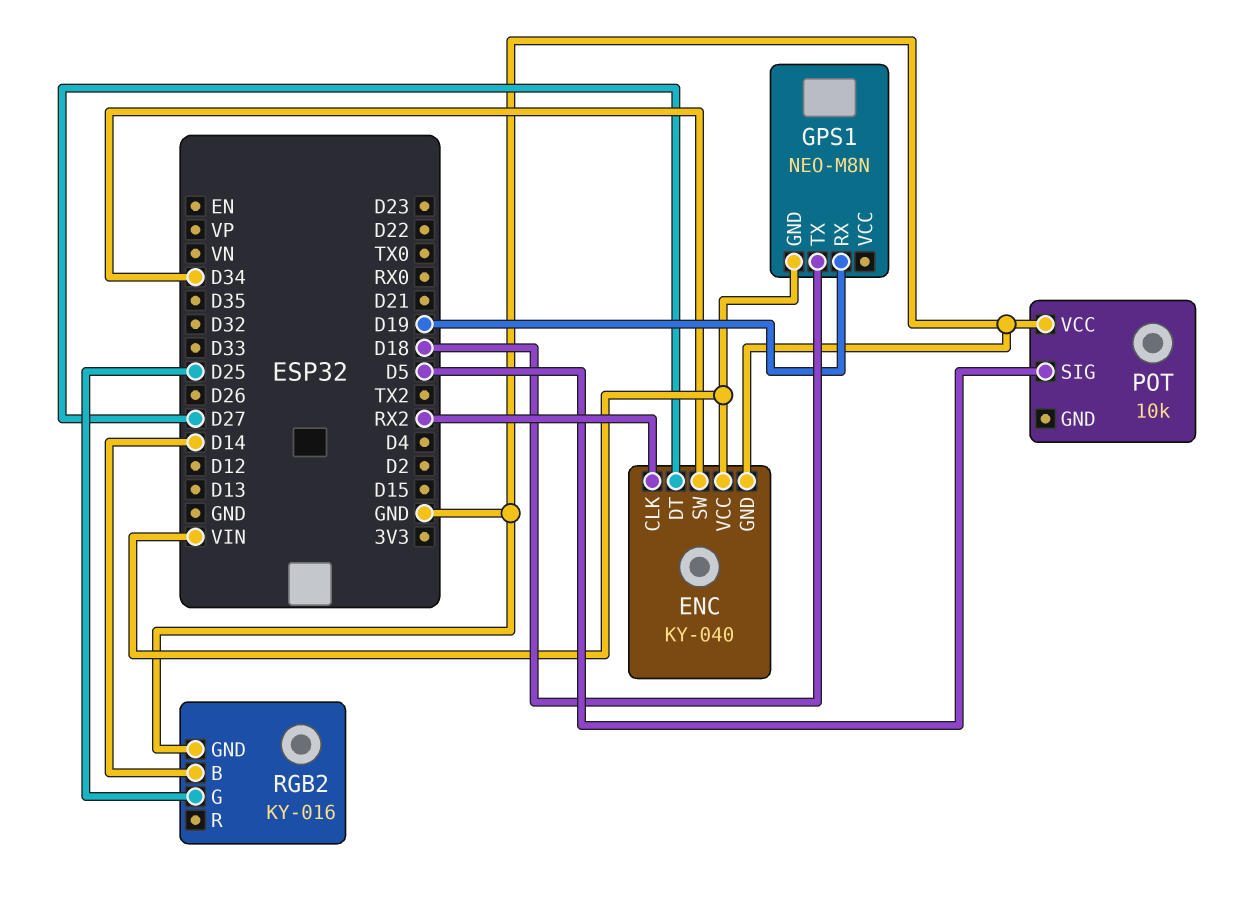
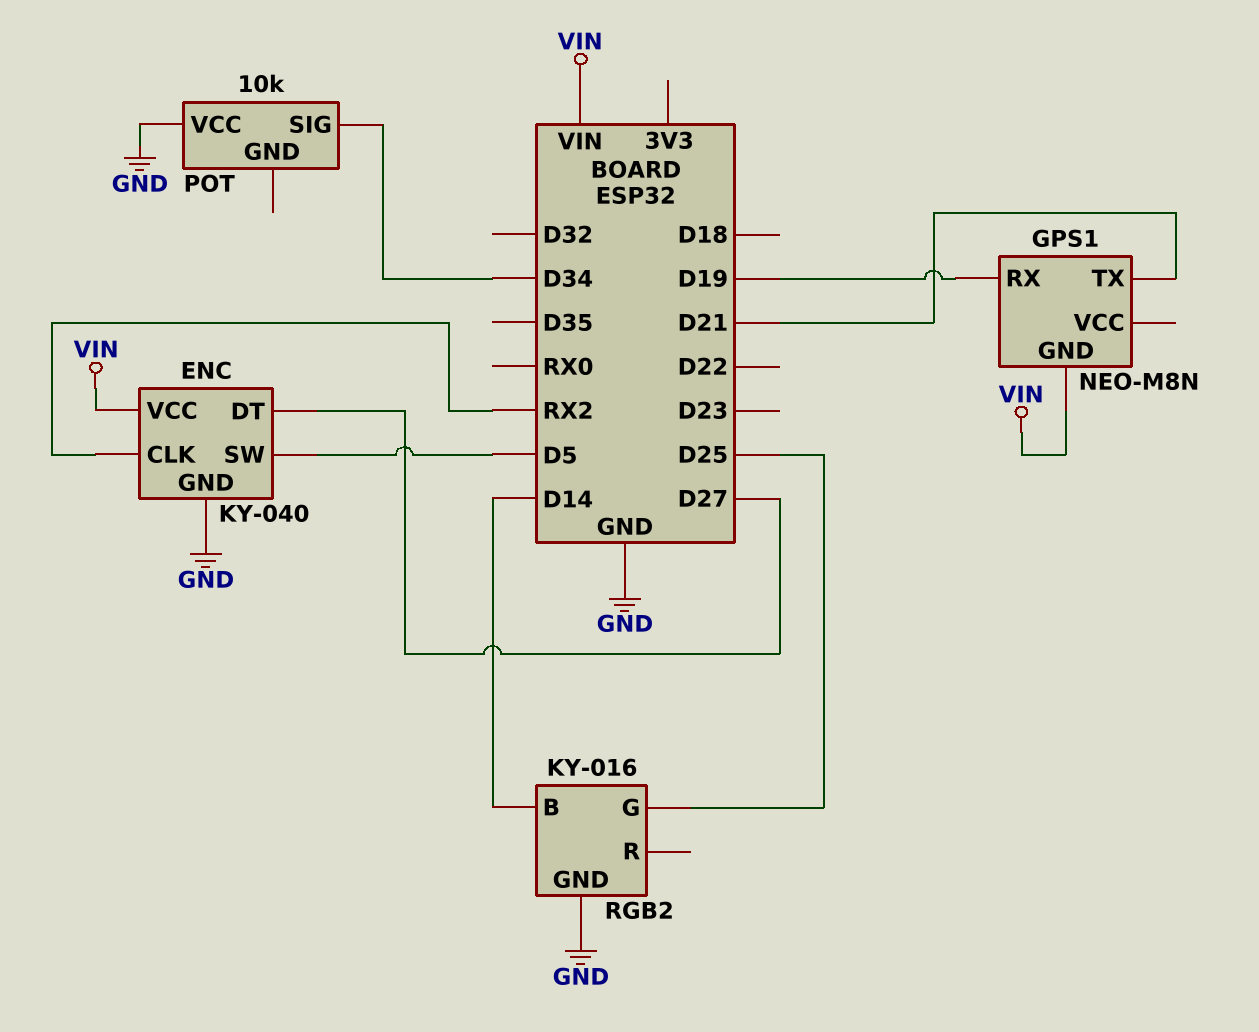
ENC pin SW: D34 -> D5
GPS1 pin TX: D18 -> D21
POT pin SIG: D5 -> D34

